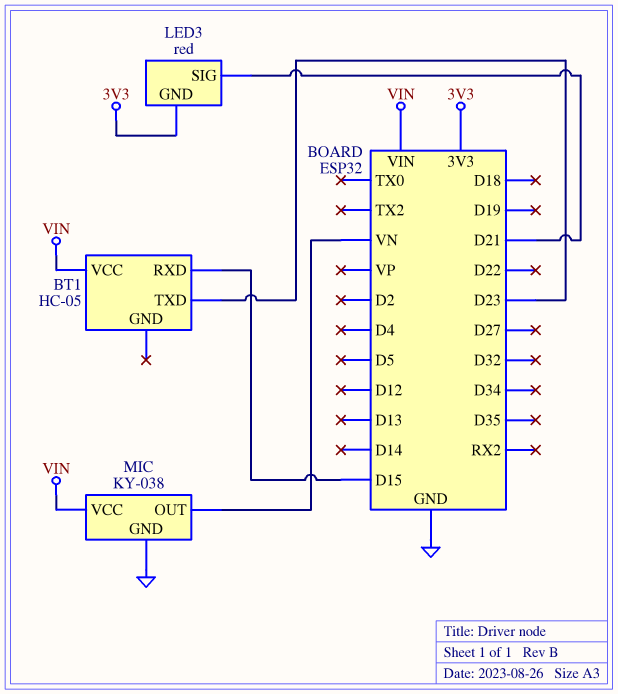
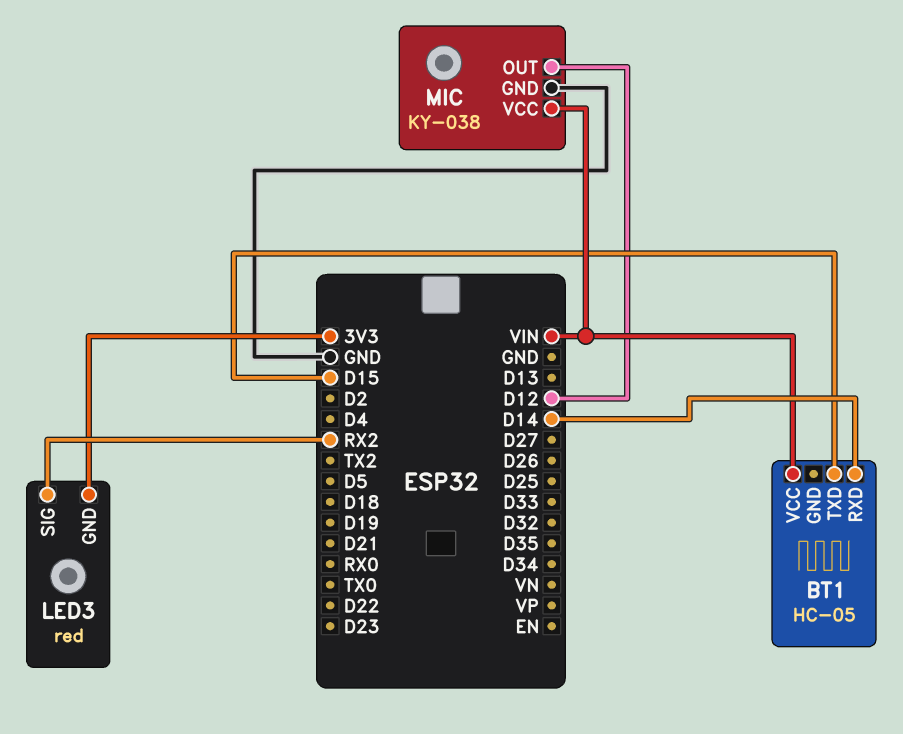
BT1 pin RXD: D15 -> D14
BT1 pin TXD: D23 -> D15
LED3 pin SIG: D21 -> RX2
MIC pin OUT: VN -> D12

